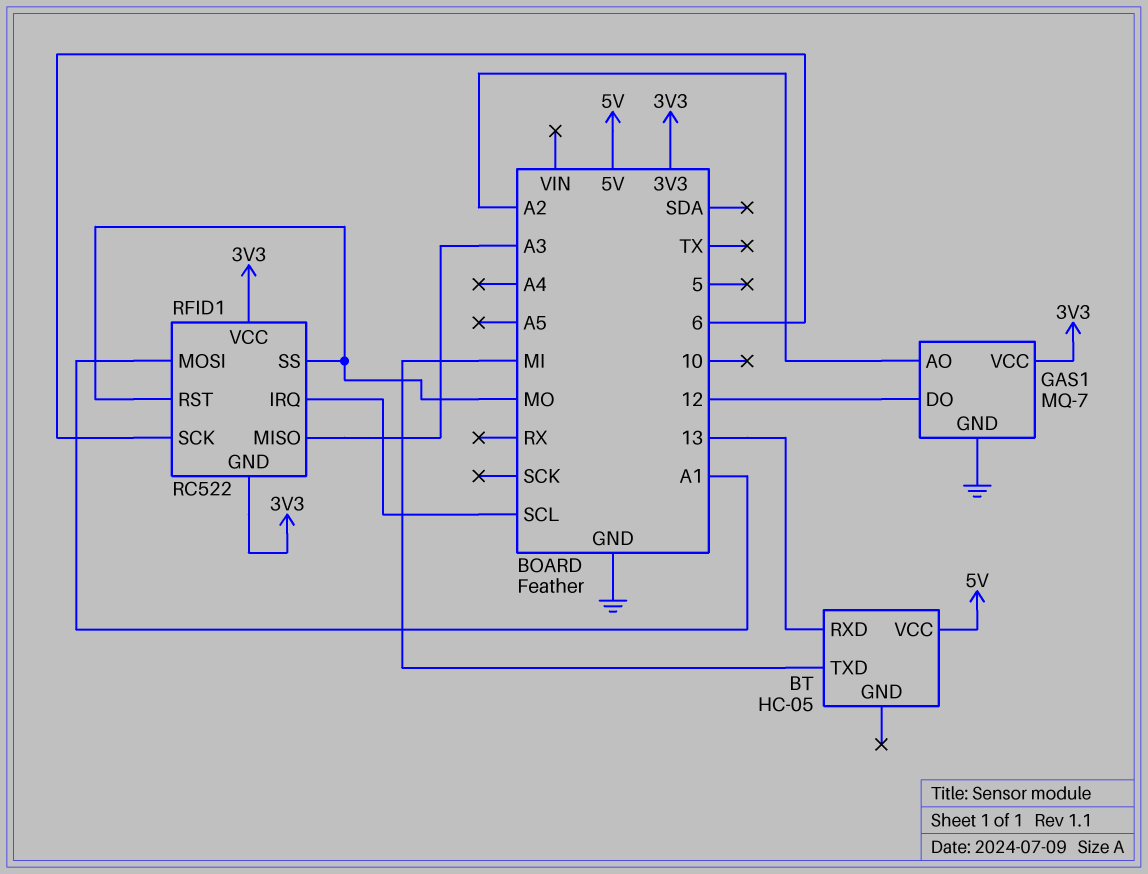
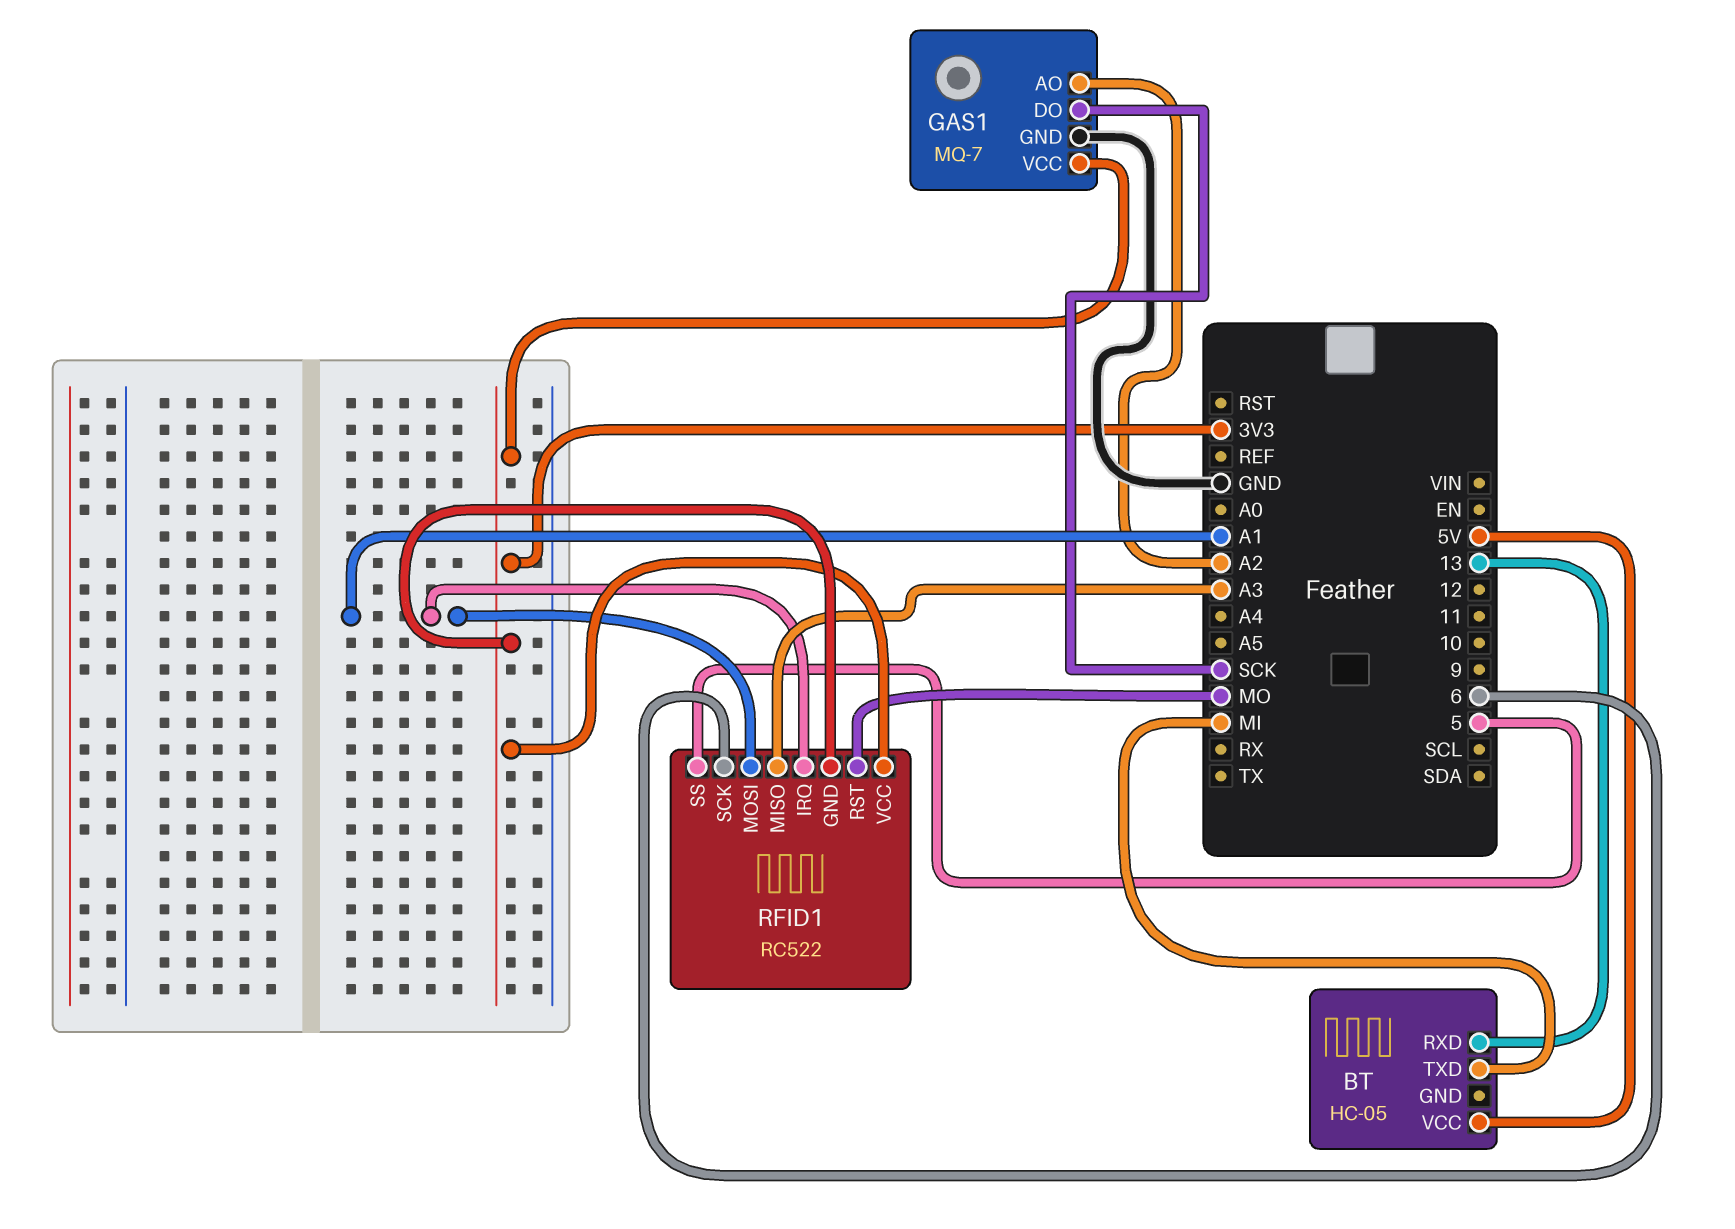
GAS1 pin DO: 12 -> SCK
RFID1 pin IRQ: SCL -> A1
RFID1 pin SS: MO -> 5

